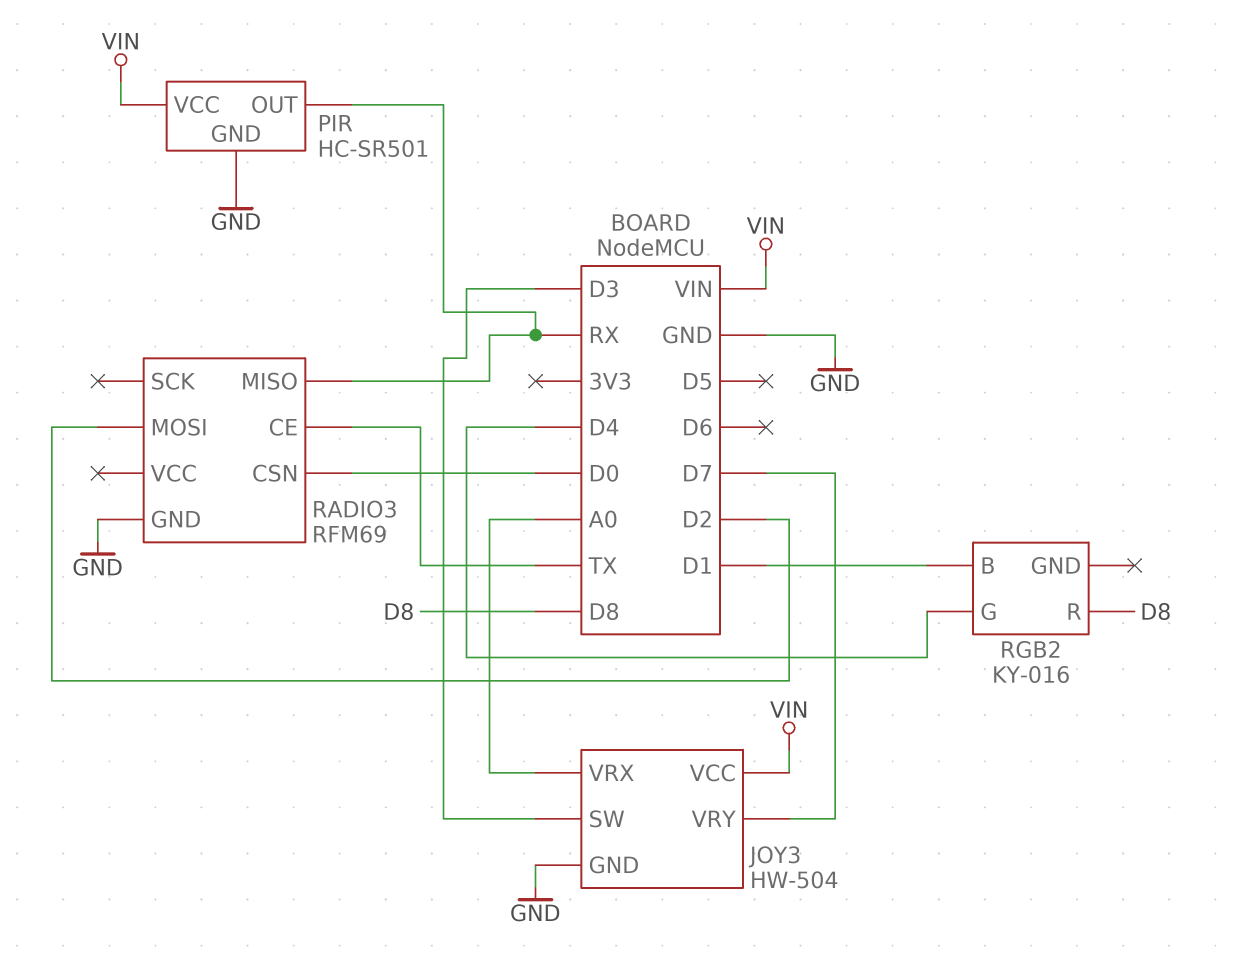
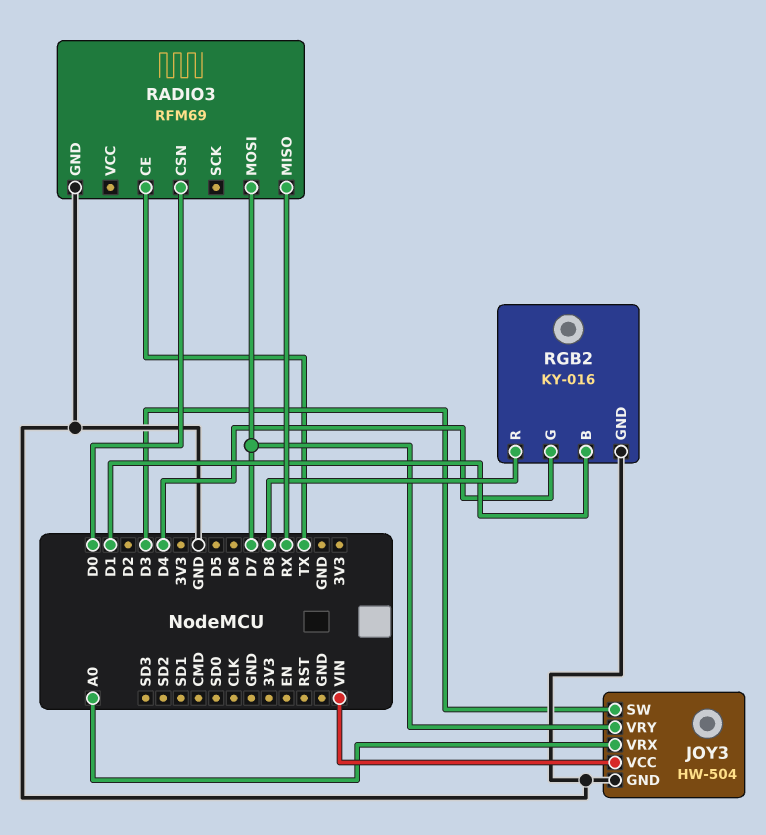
PIR: HC-SR501 -> none
PIR pin GND: GND -> none
PIR pin OUT: RX -> none
PIR pin VCC: VIN -> none
RADIO3 pin MOSI: D2 -> D7
RGB2 pin GND: none -> GND

